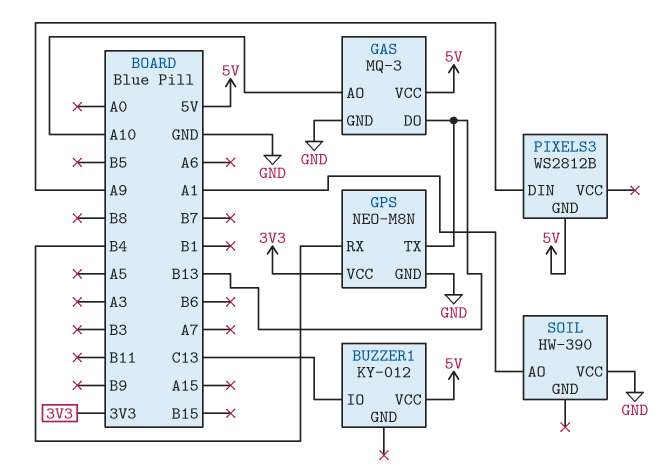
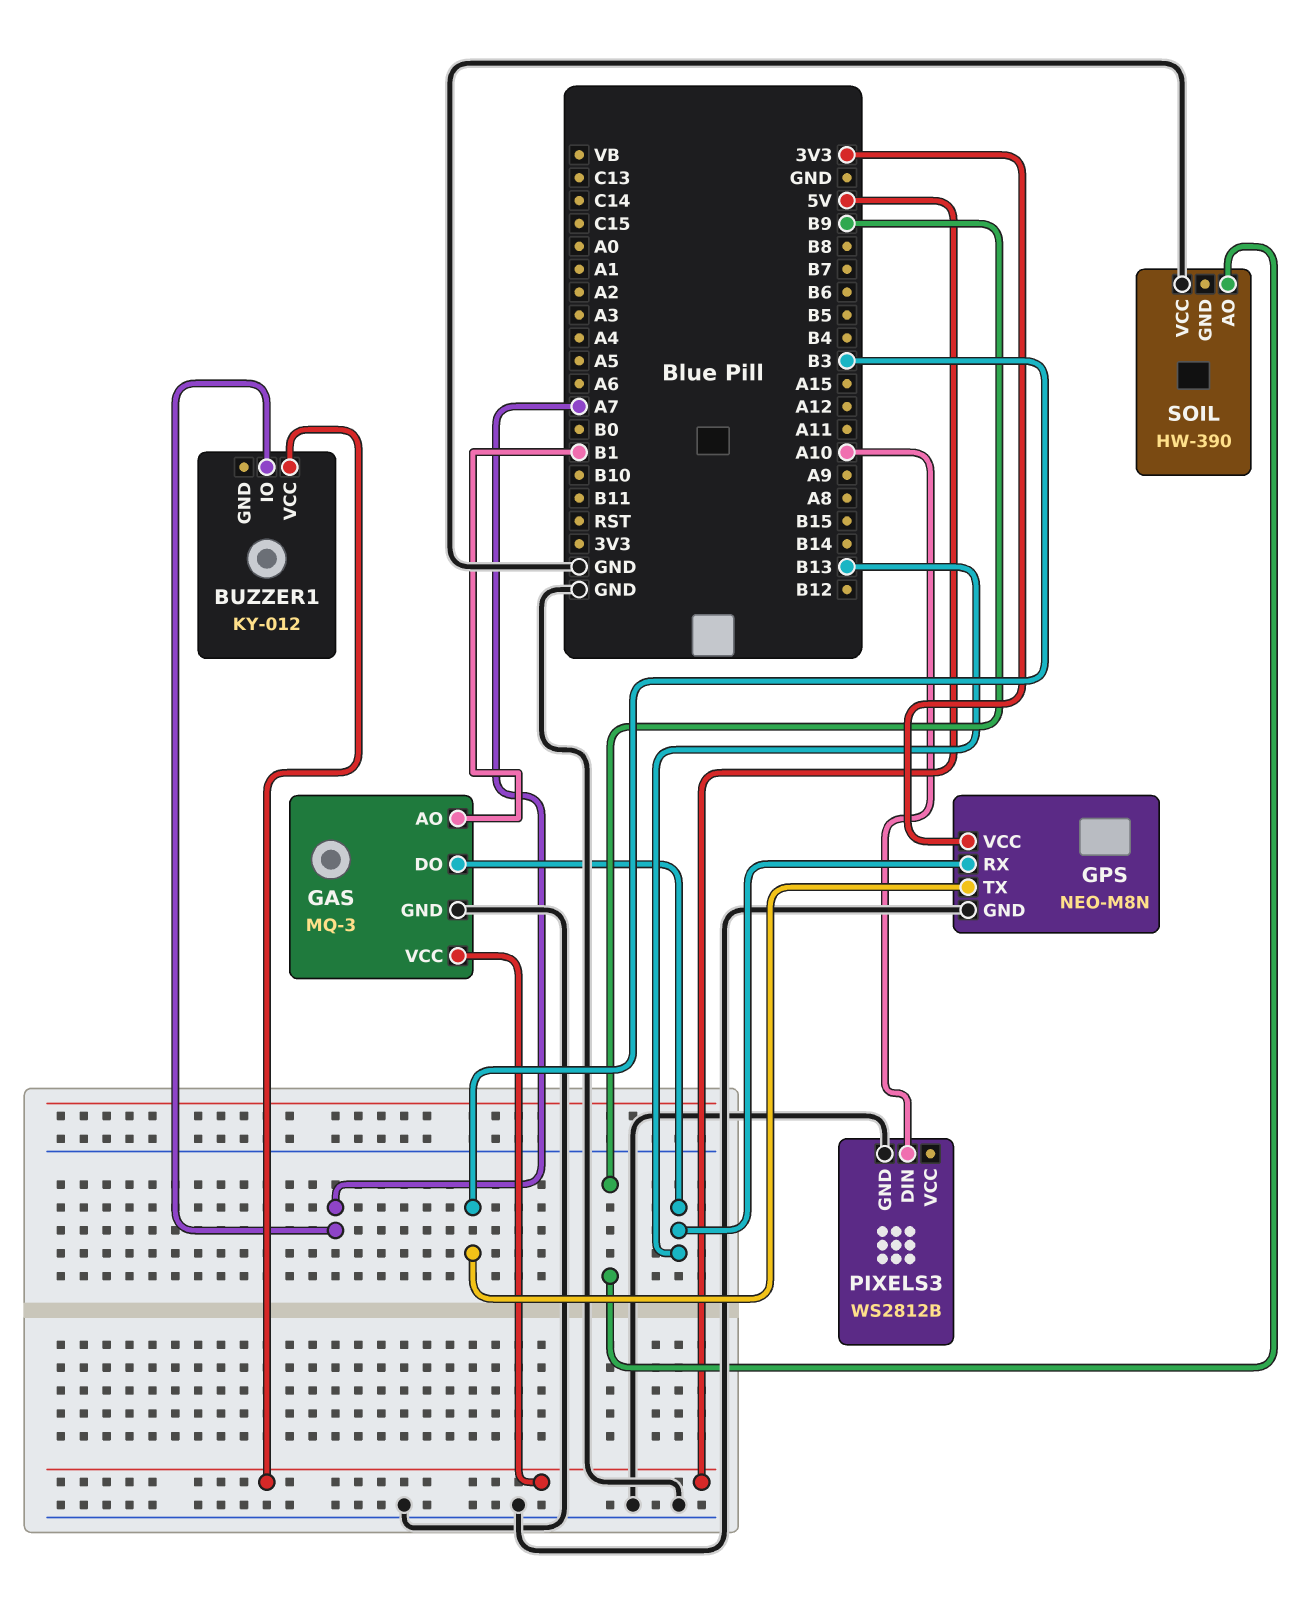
BUZZER1 pin IO: C13 -> A7
GAS pin AO: A10 -> B1
GPS pin RX: B4 -> B13
GPS pin TX: B13 -> B3
PIXELS3 pin DIN: A9 -> A10
PIXELS3 pin GND: 5V -> GND
SOIL pin AO: A1 -> B9

